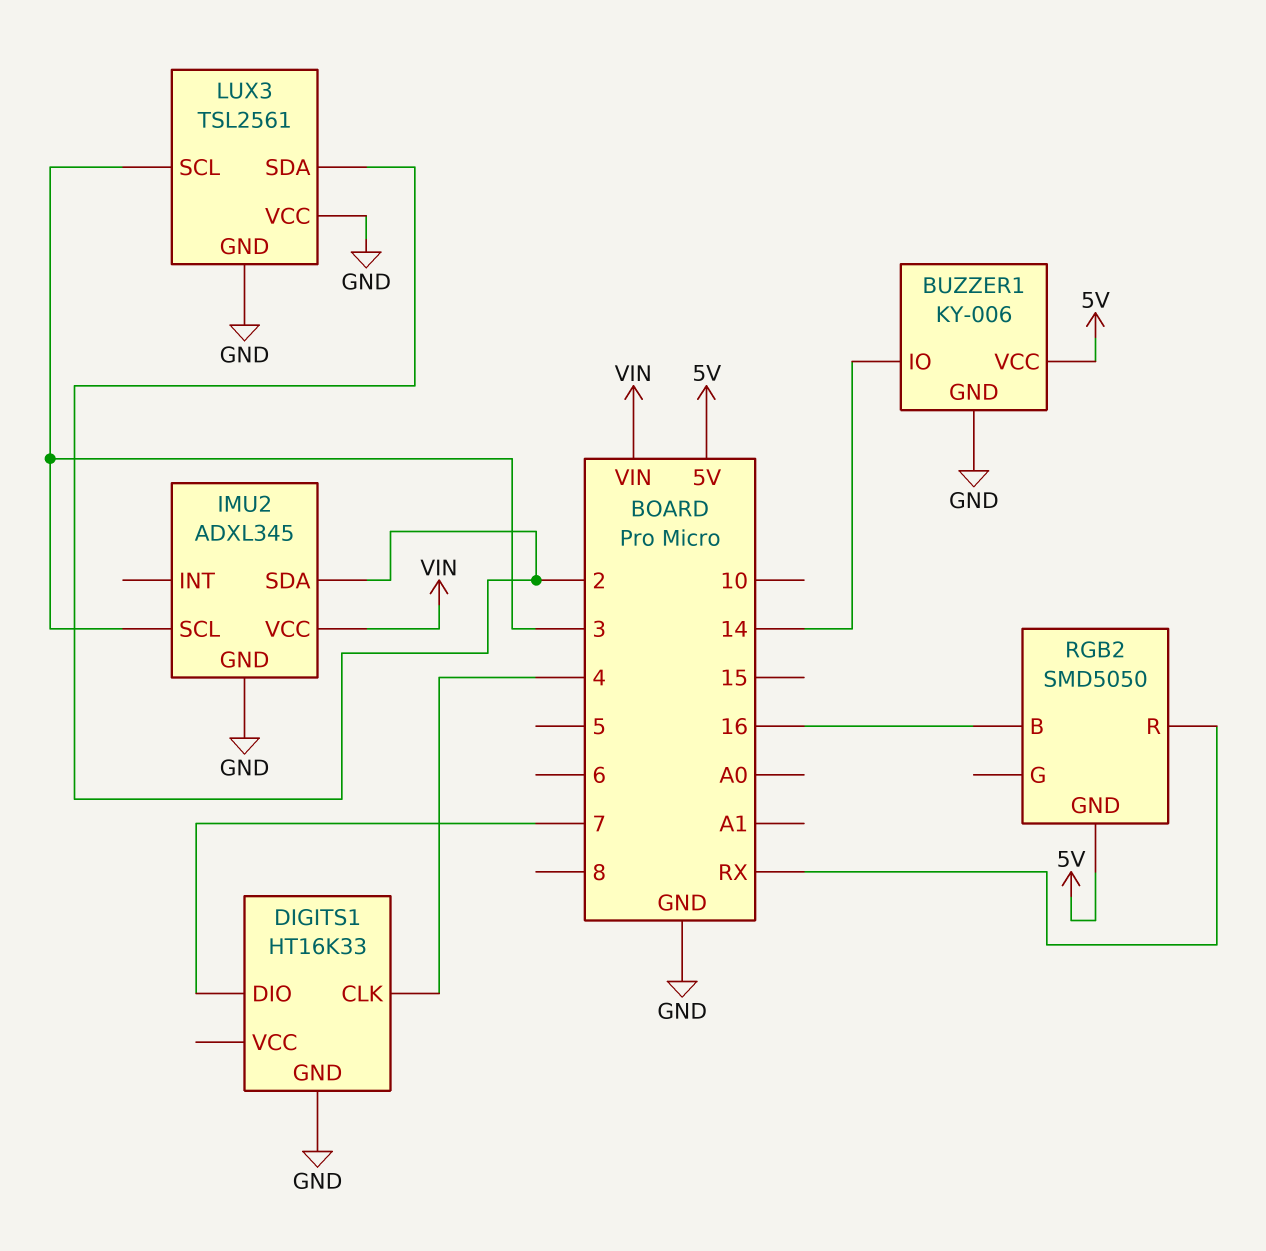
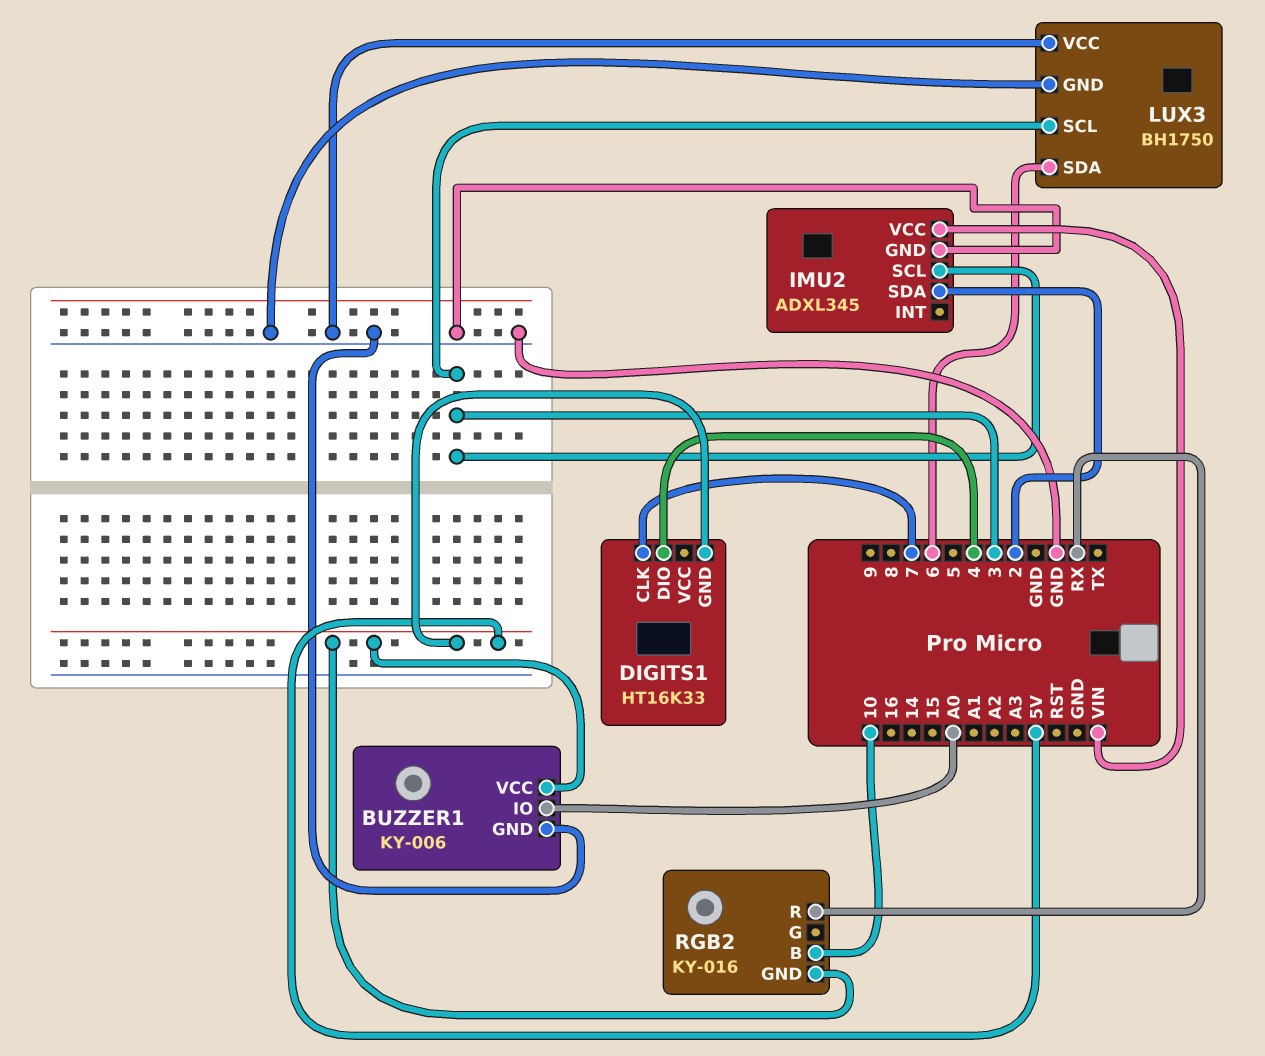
BUZZER1 pin IO: 14 -> A0
DIGITS1 pin CLK: 4 -> 7
DIGITS1 pin DIO: 7 -> 4
DIGITS1 pin GND: GND -> 5V
LUX3: TSL2561 -> BH1750
LUX3 pin SDA: 2 -> 6
RGB2: SMD5050 -> KY-016
RGB2 pin B: 16 -> 10

